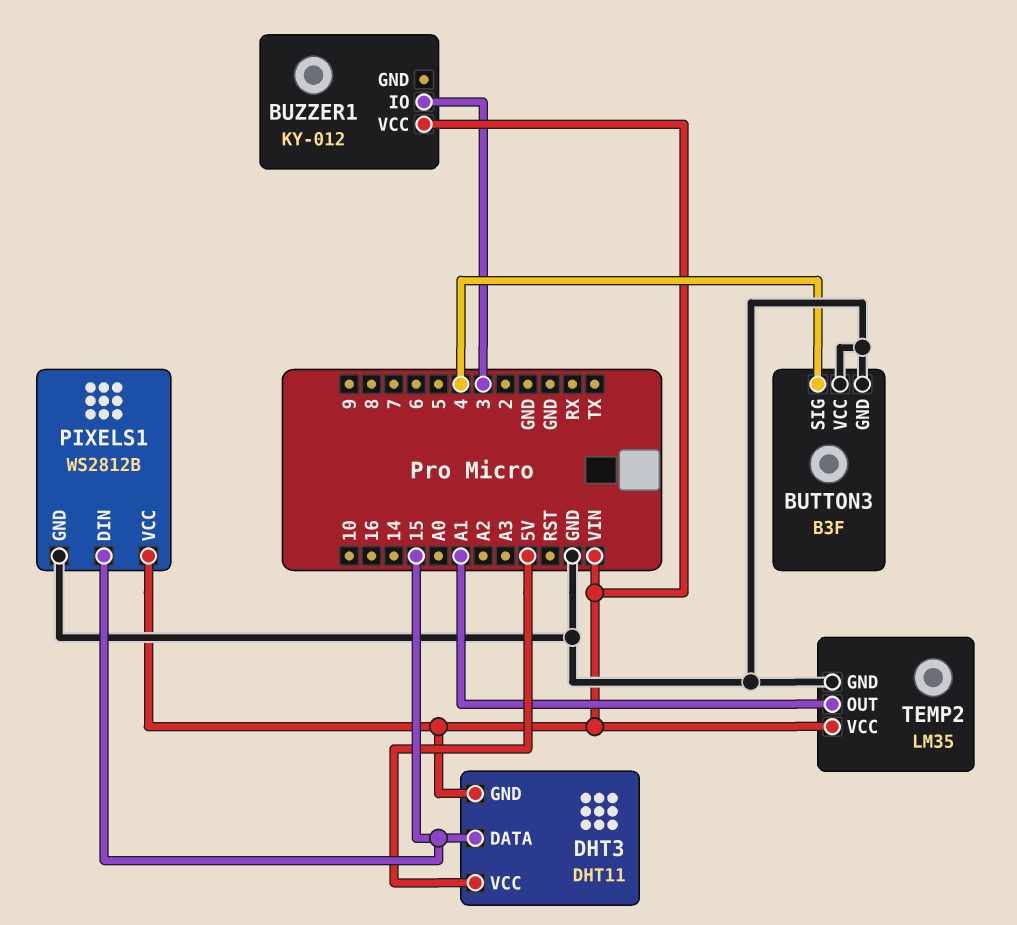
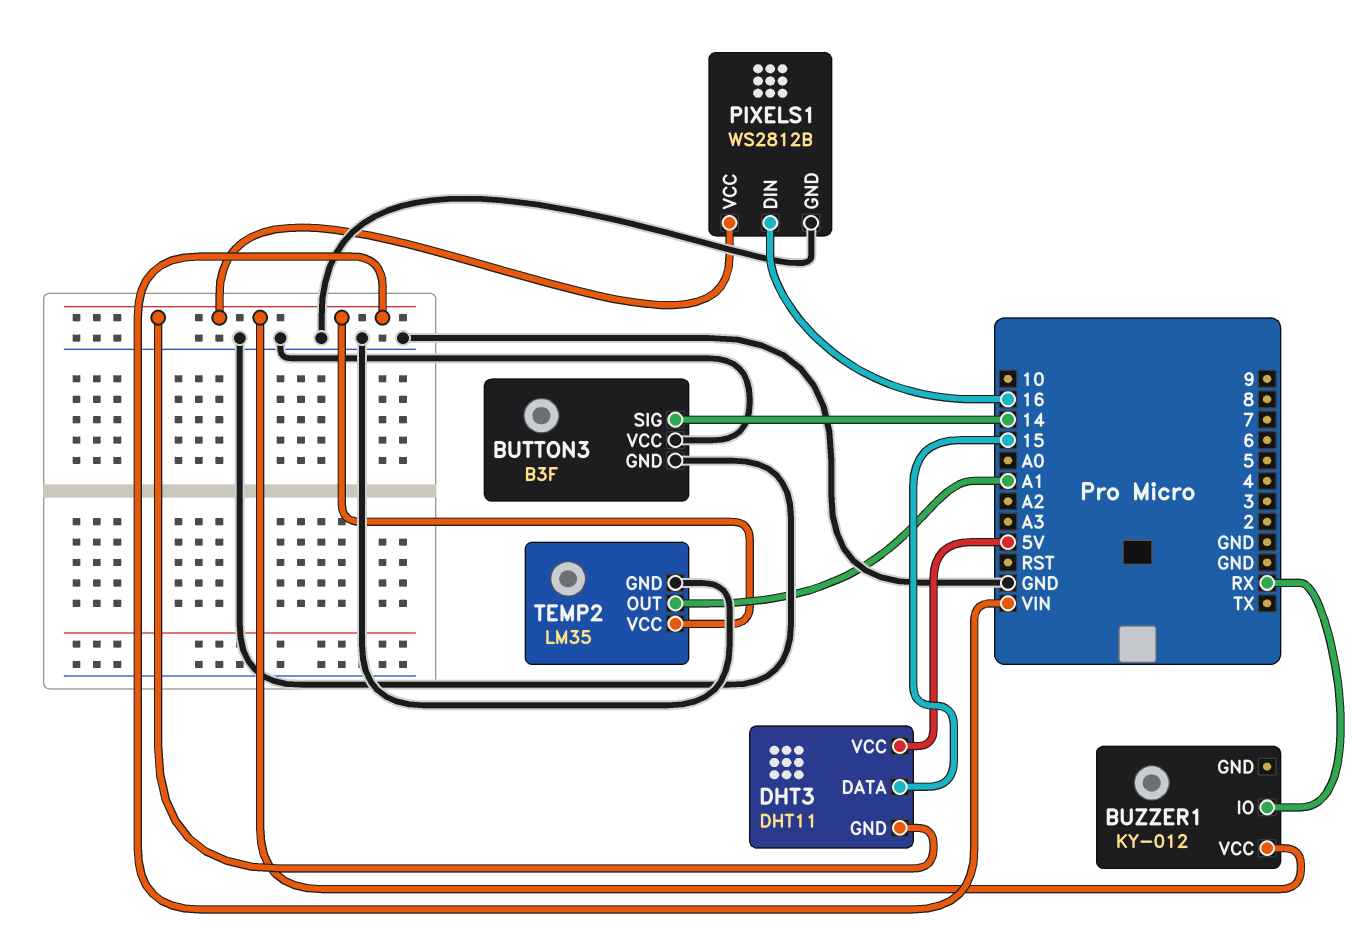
BUTTON3 pin SIG: 4 -> 14
BUZZER1 pin IO: 3 -> RX
PIXELS1 pin DIN: 15 -> 16

